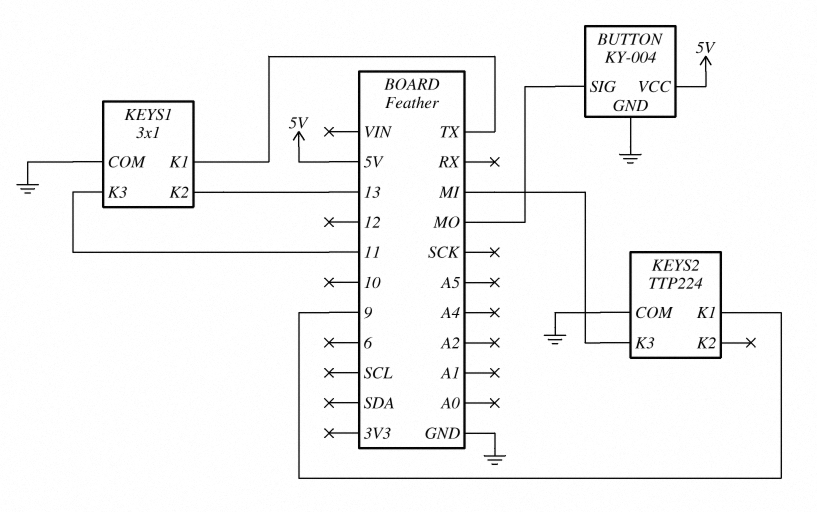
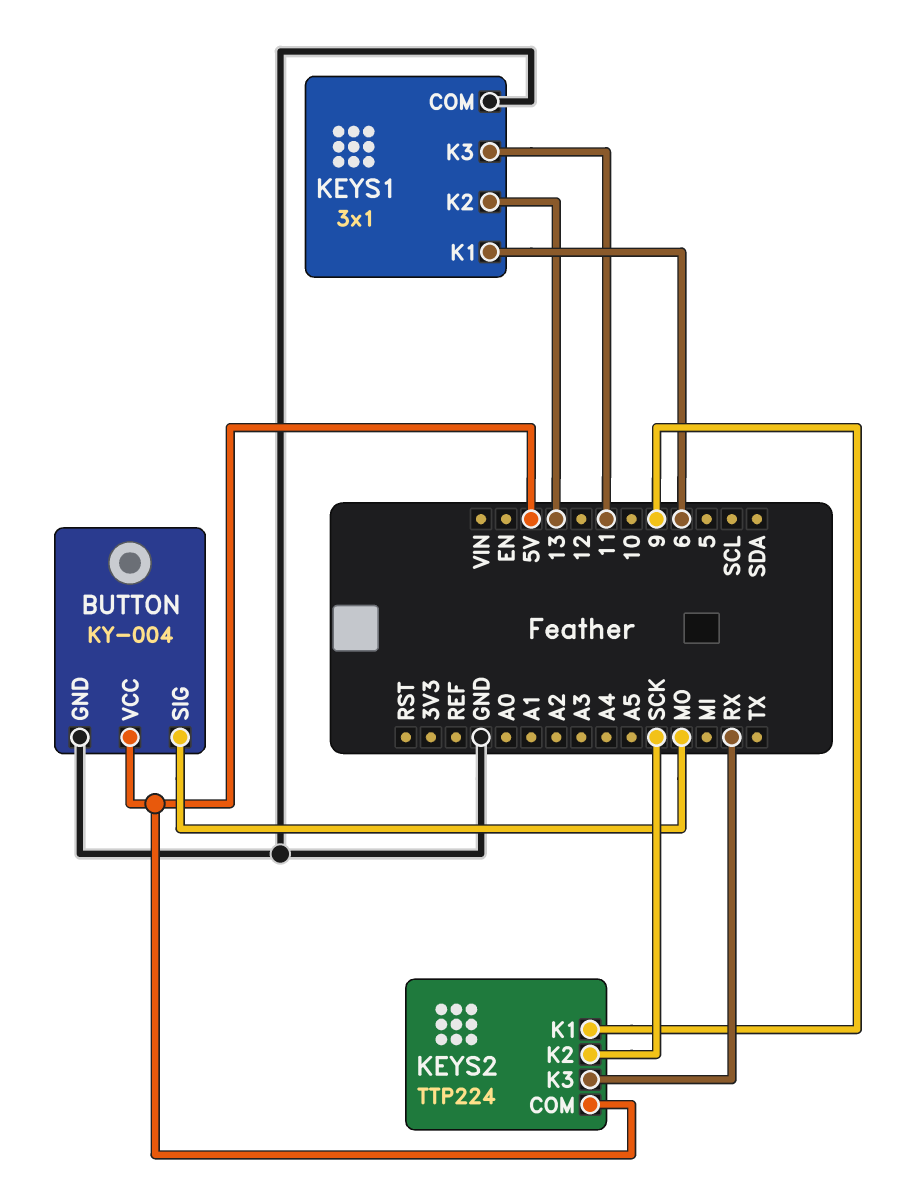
KEYS1 pin K1: TX -> 6
KEYS2 pin COM: GND -> 5V
KEYS2 pin K2: none -> SCK
KEYS2 pin K3: MI -> RX

